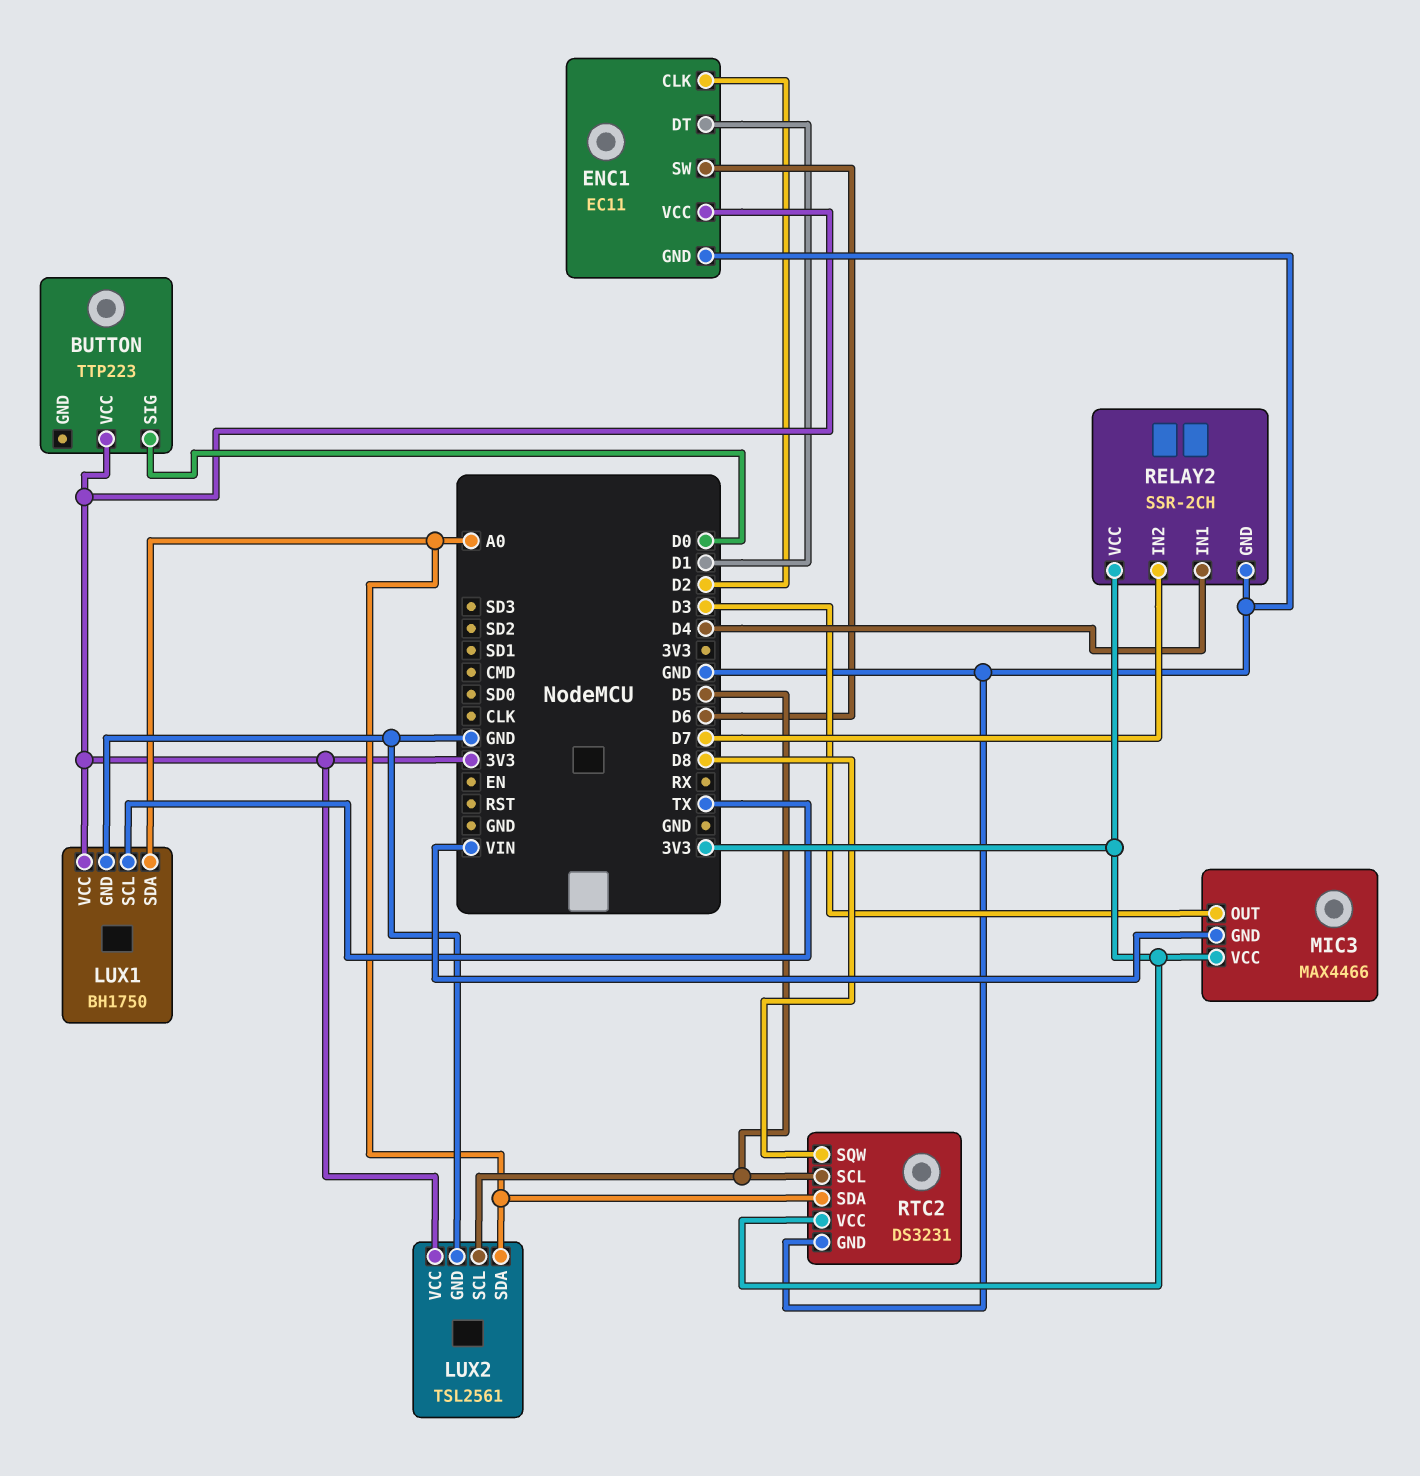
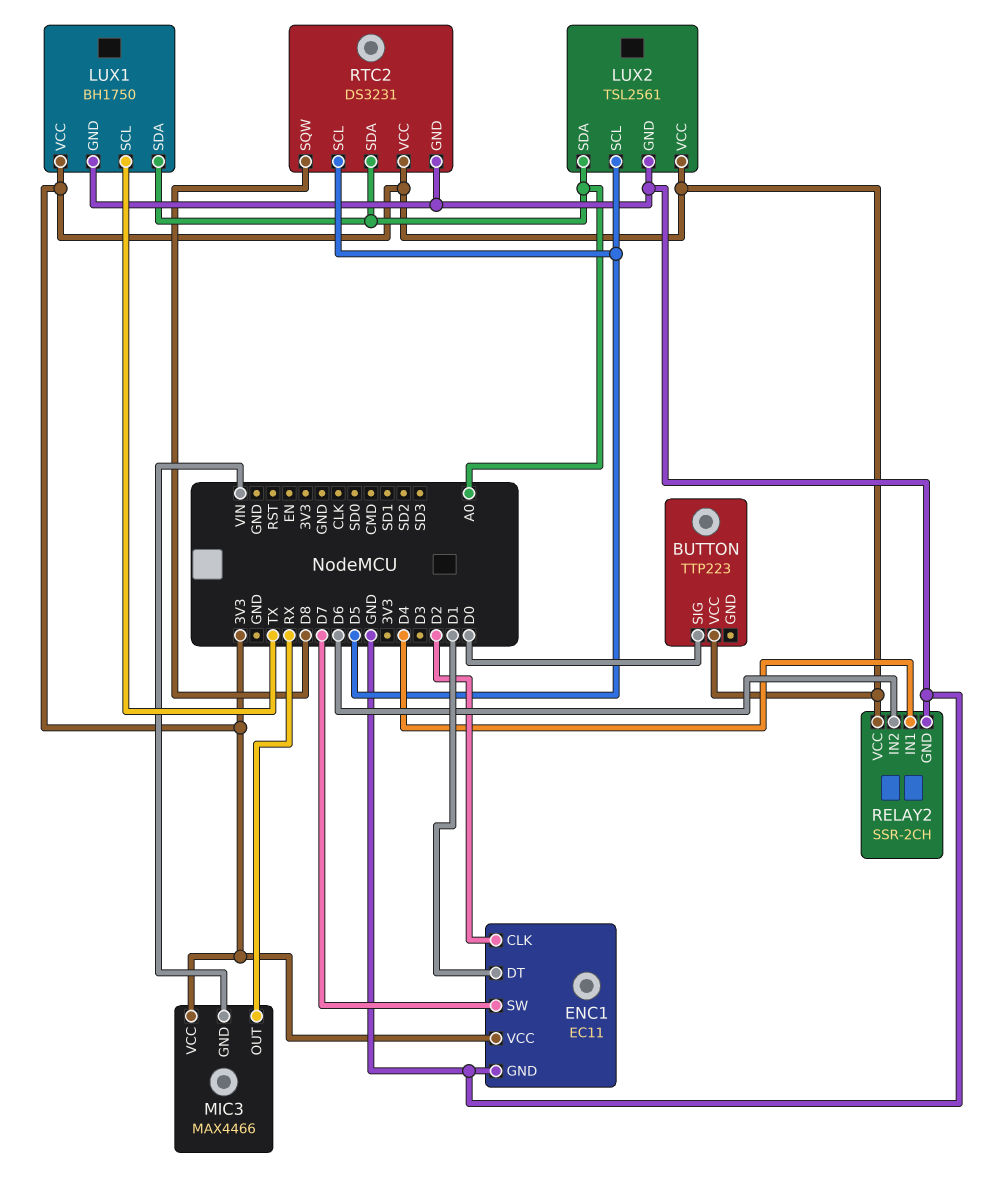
ENC1 pin SW: D6 -> D7
MIC3 pin OUT: D3 -> RX
RELAY2 pin IN2: D7 -> D6

